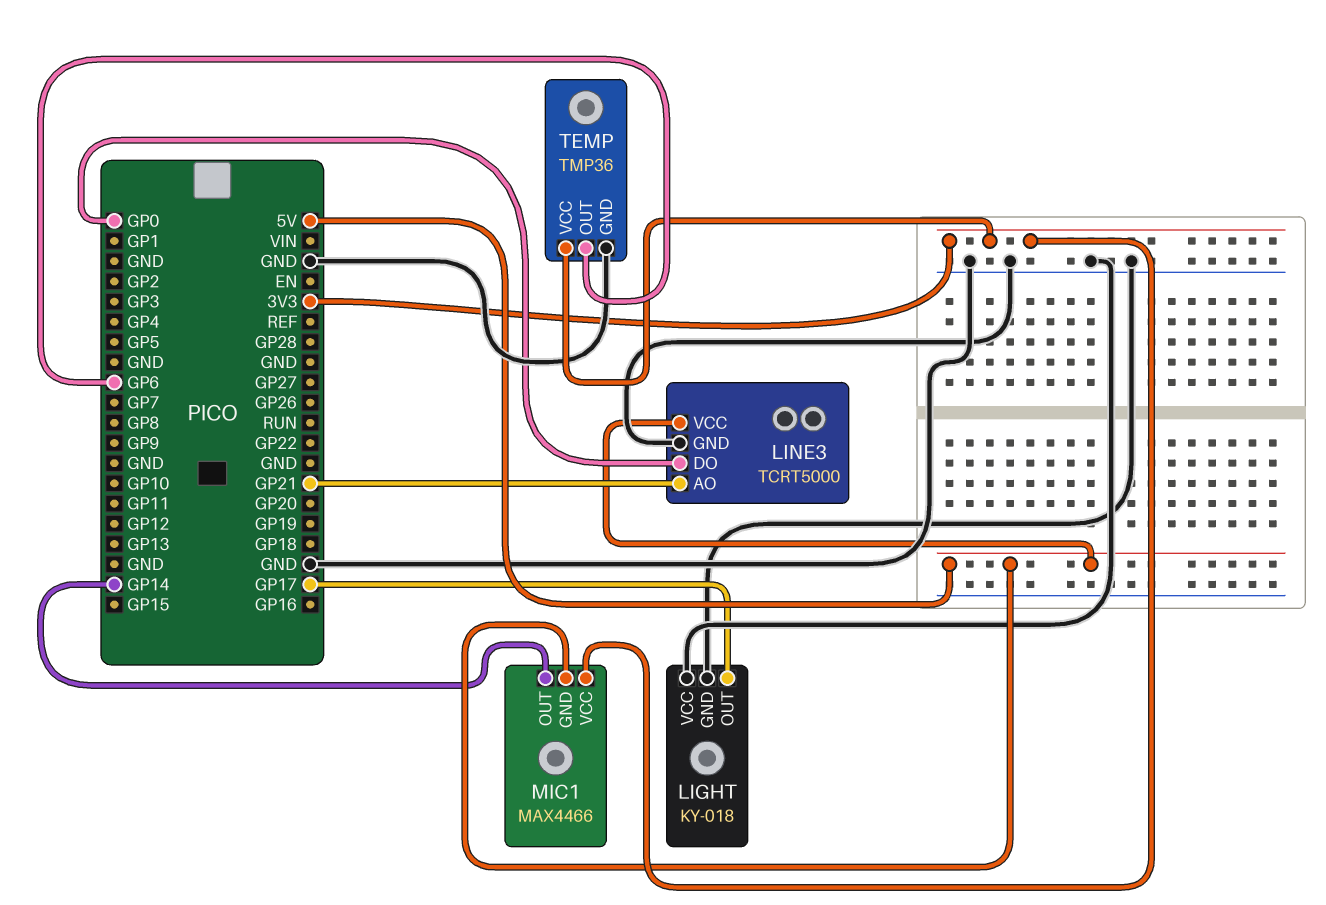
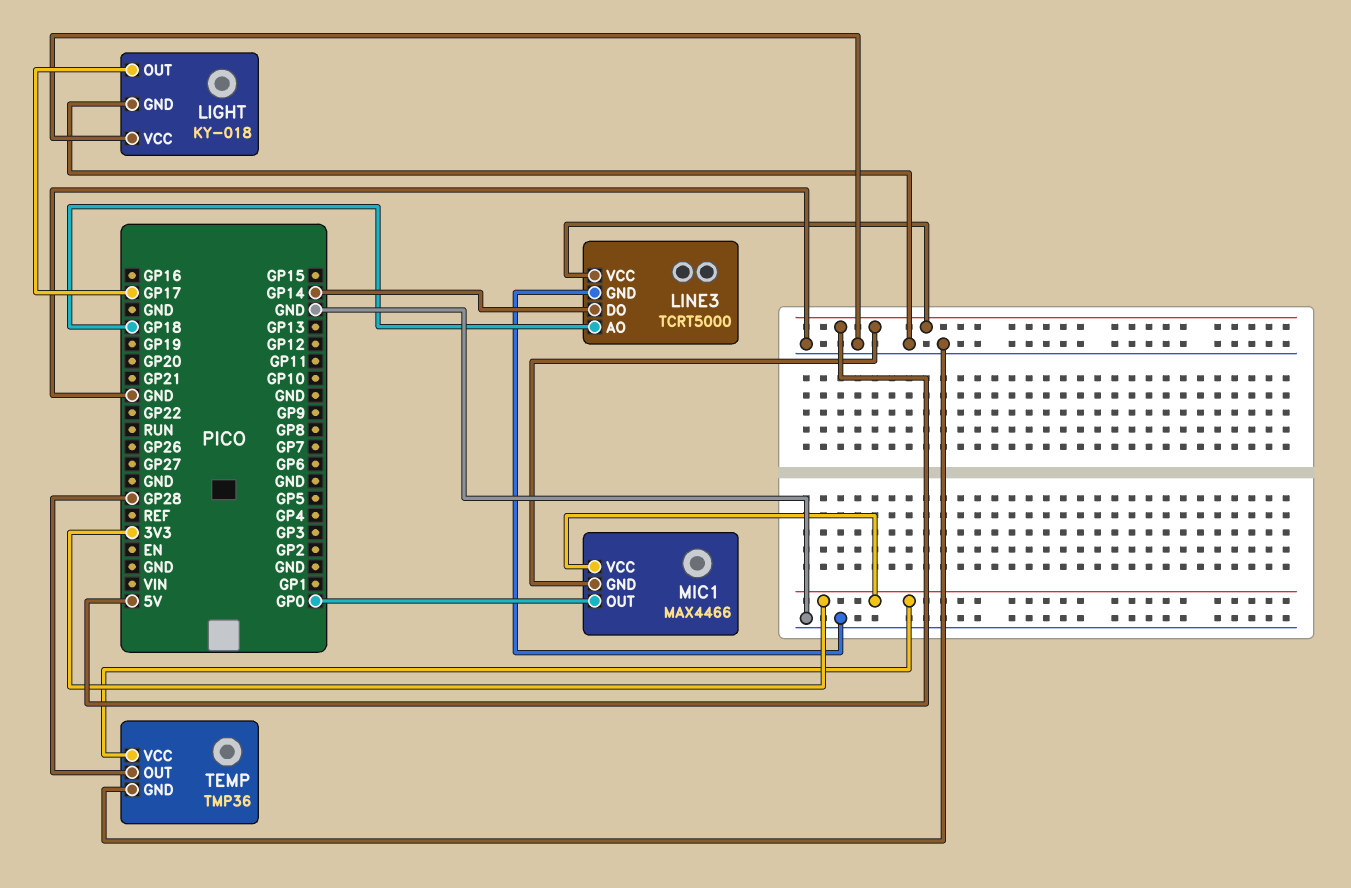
LINE3 pin AO: GP21 -> GP18
LINE3 pin DO: GP0 -> GP14
MIC1 pin OUT: GP14 -> GP0
TEMP pin OUT: GP6 -> GP28

